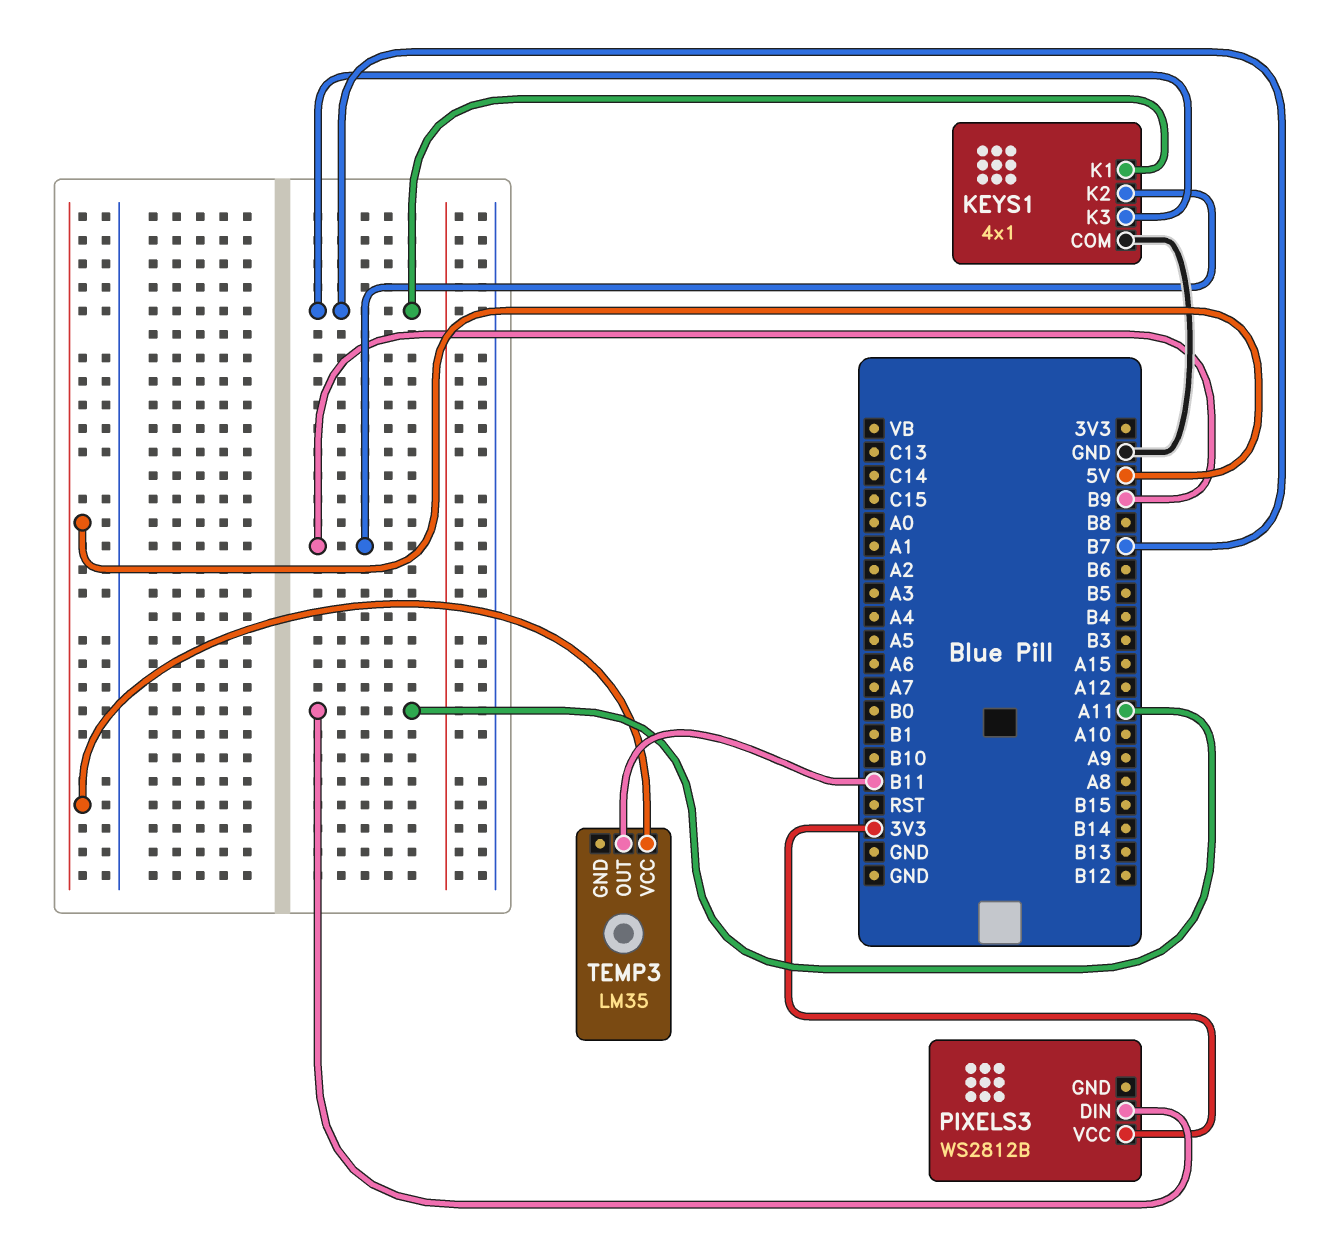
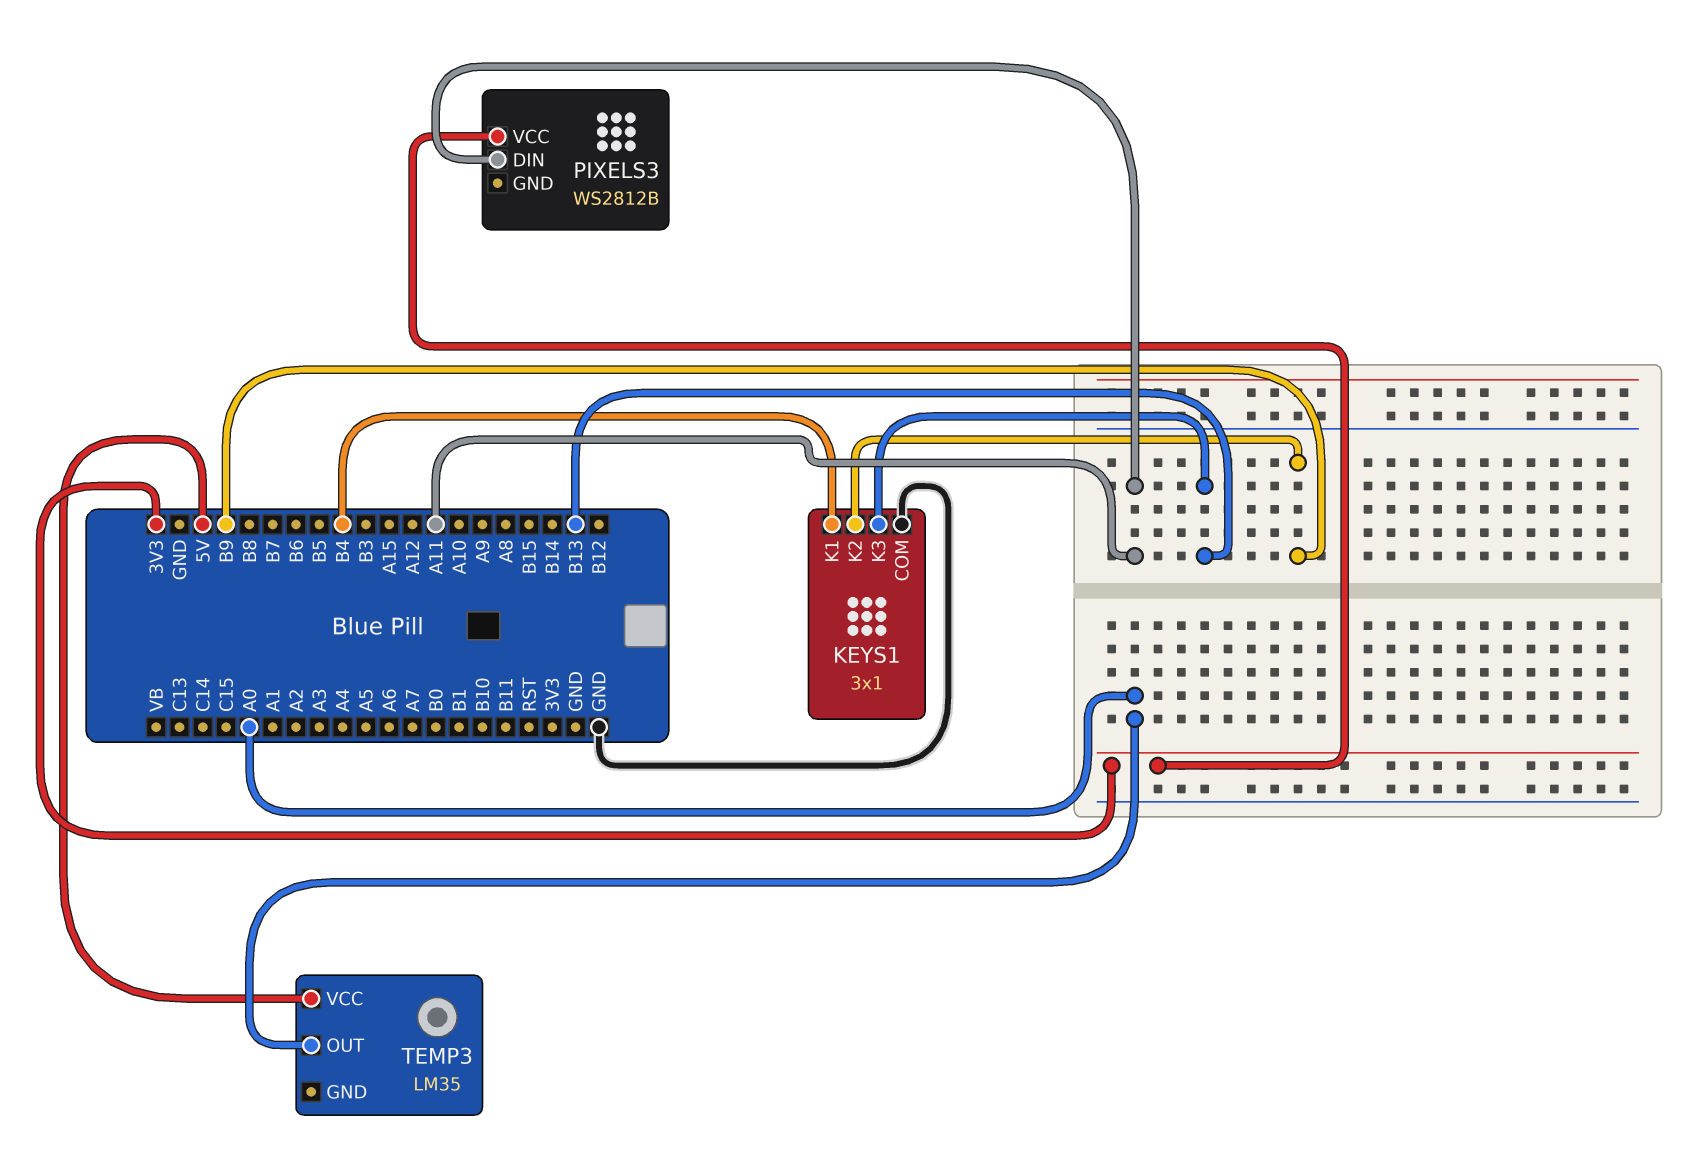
KEYS1: 4x1 -> 3x1
KEYS1 pin K1: B7 -> B4
KEYS1 pin K3: B7 -> B13
TEMP3 pin OUT: B11 -> A0

